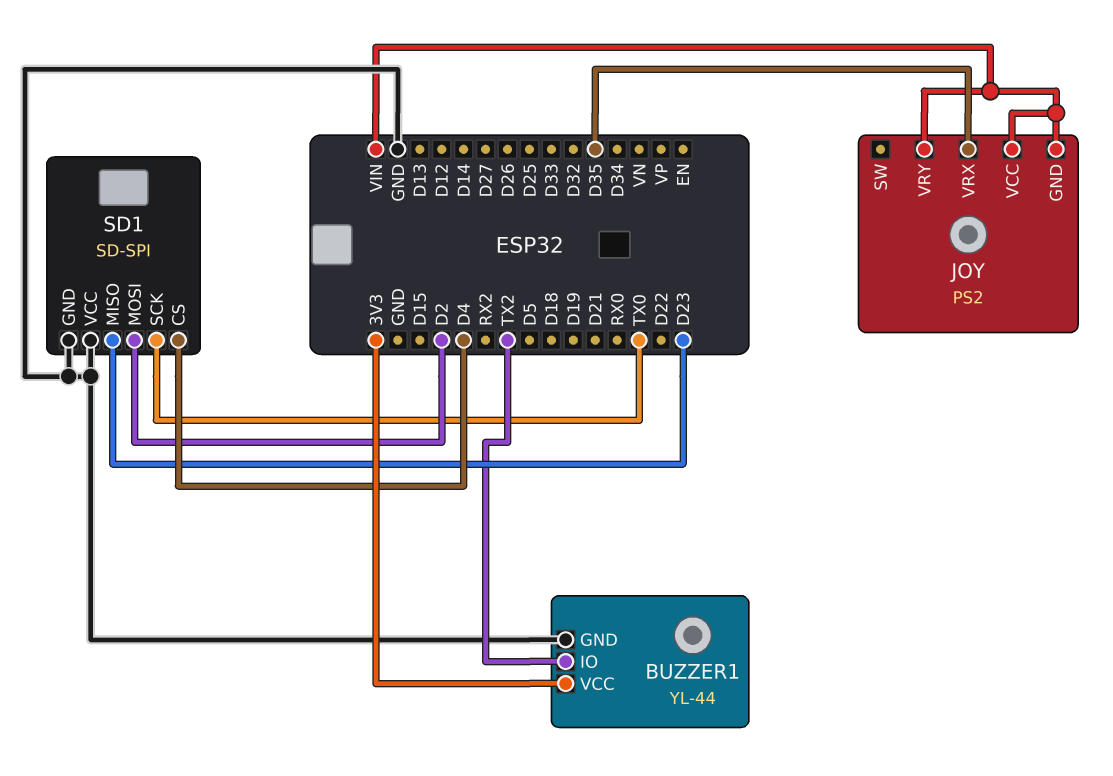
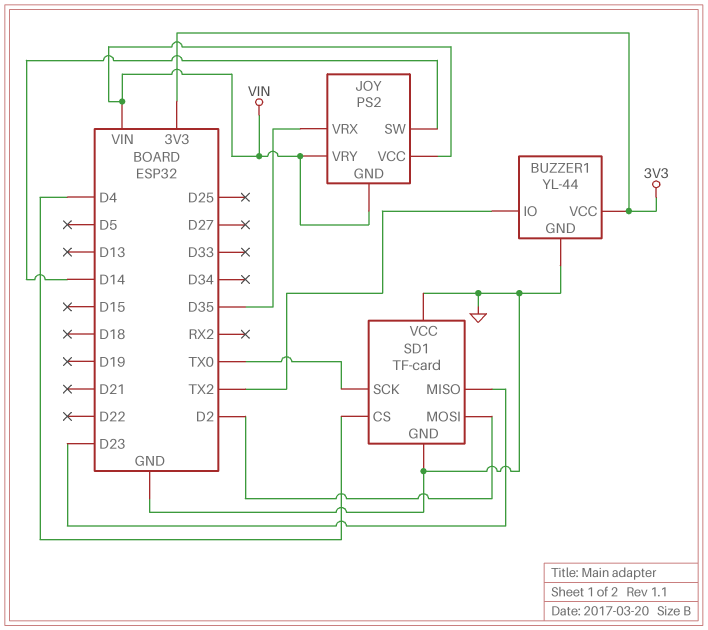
JOY pin SW: none -> D14
SD1: SD-SPI -> TF-card

